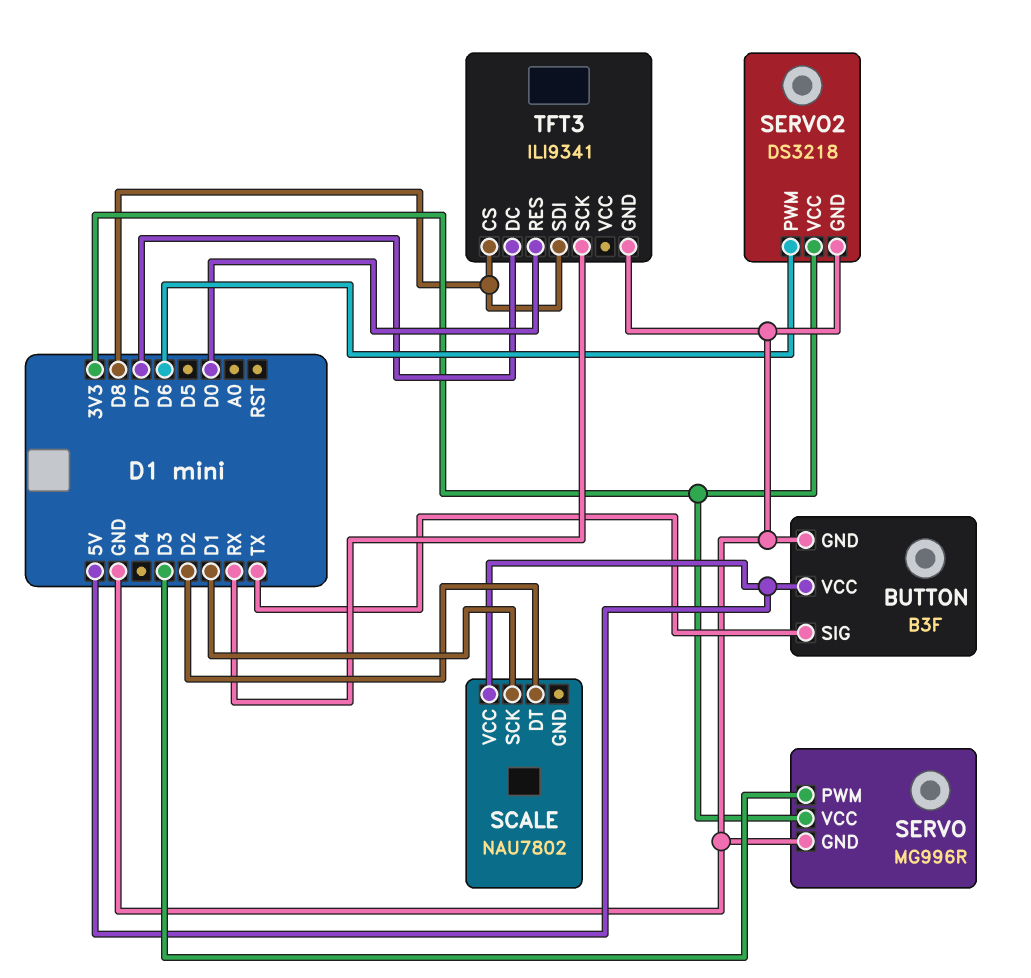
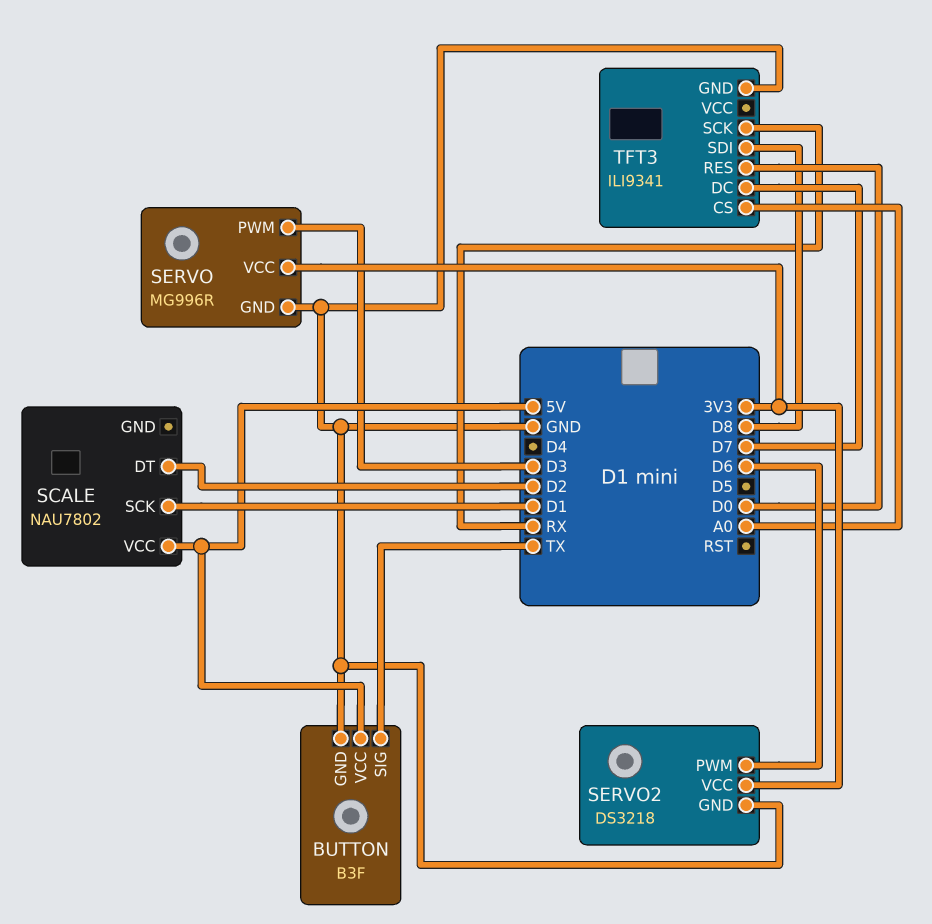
TFT3 pin CS: D8 -> A0

